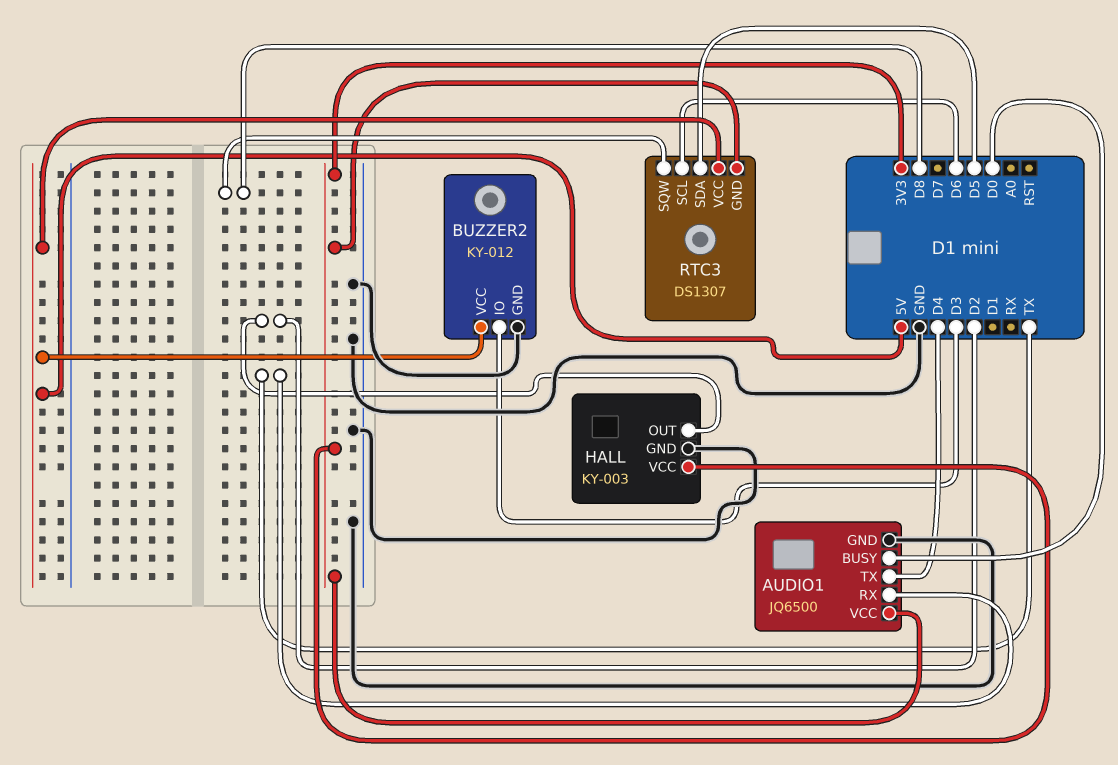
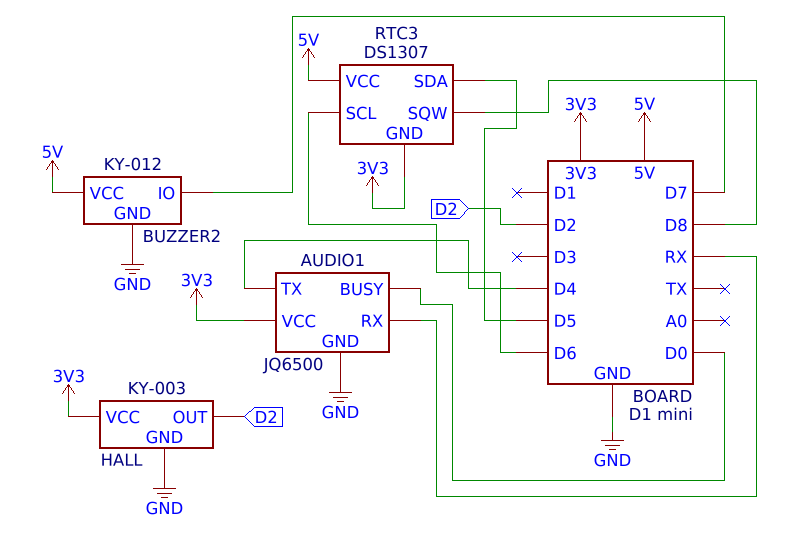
AUDIO1 pin RX: TX -> RX
BUZZER2 pin IO: D3 -> D7

